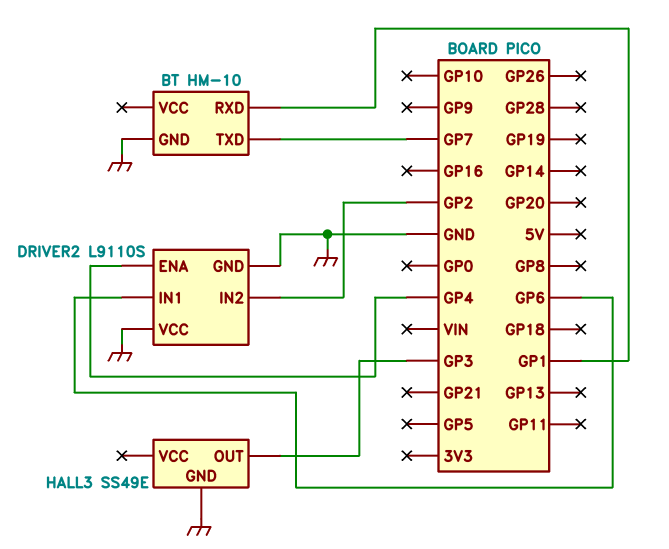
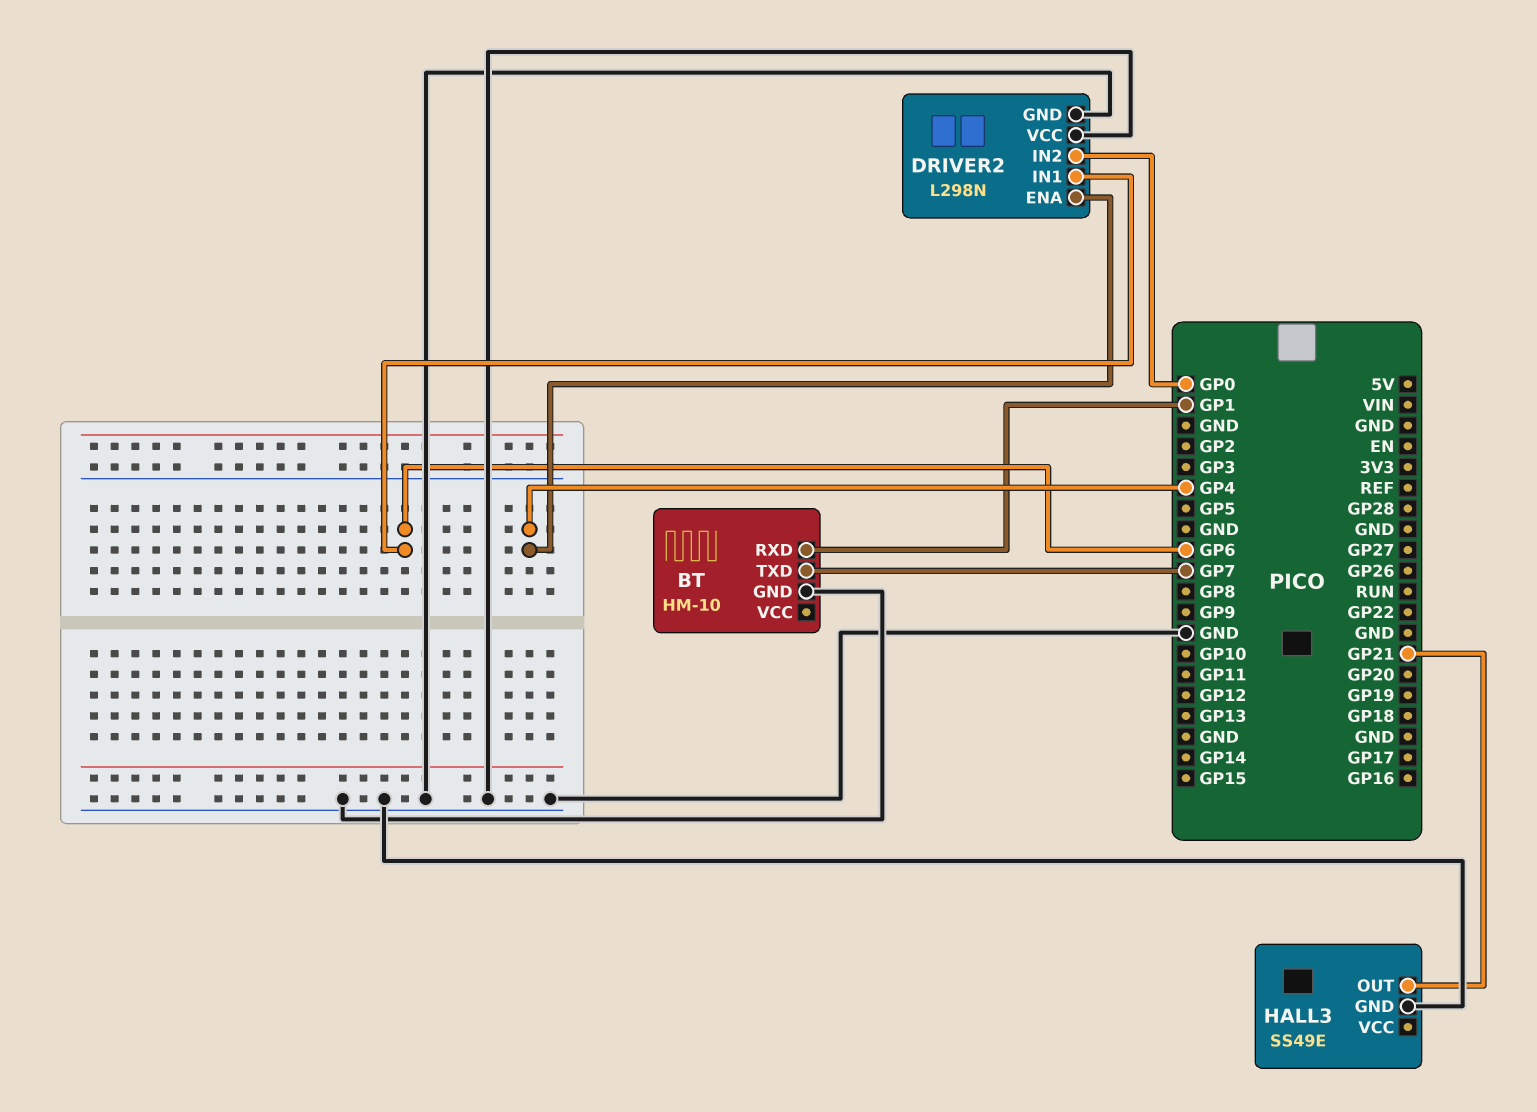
DRIVER2: L9110S -> L298N
DRIVER2 pin IN2: GP2 -> GP0
HALL3 pin OUT: GP3 -> GP21

